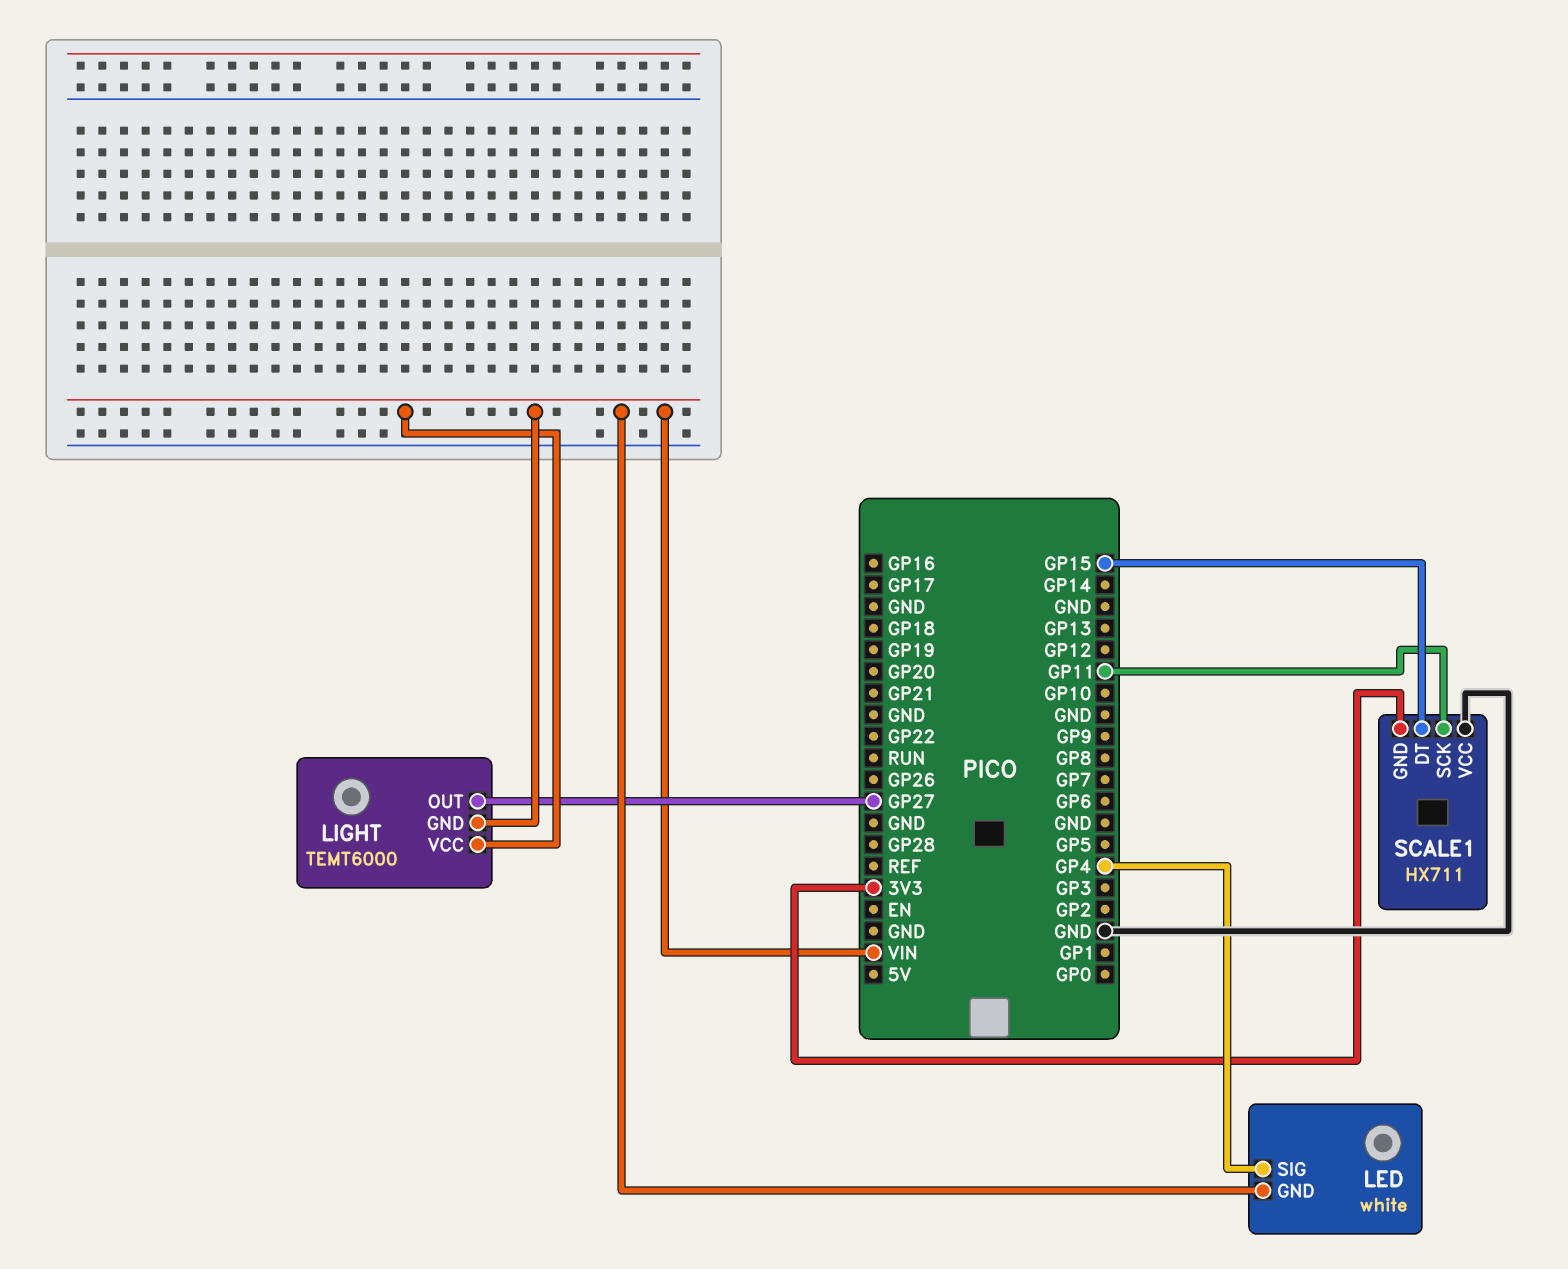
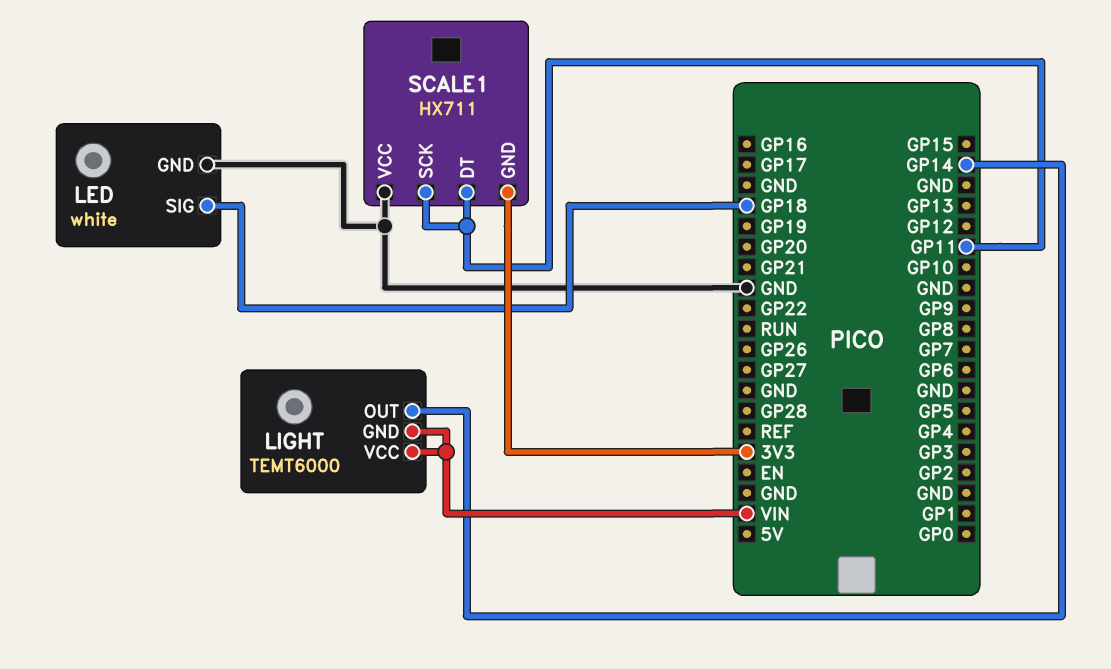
LED pin GND: VIN -> GND
LED pin SIG: GP4 -> GP18
LIGHT pin OUT: GP27 -> GP14
SCALE1 pin DT: GP15 -> GP11

